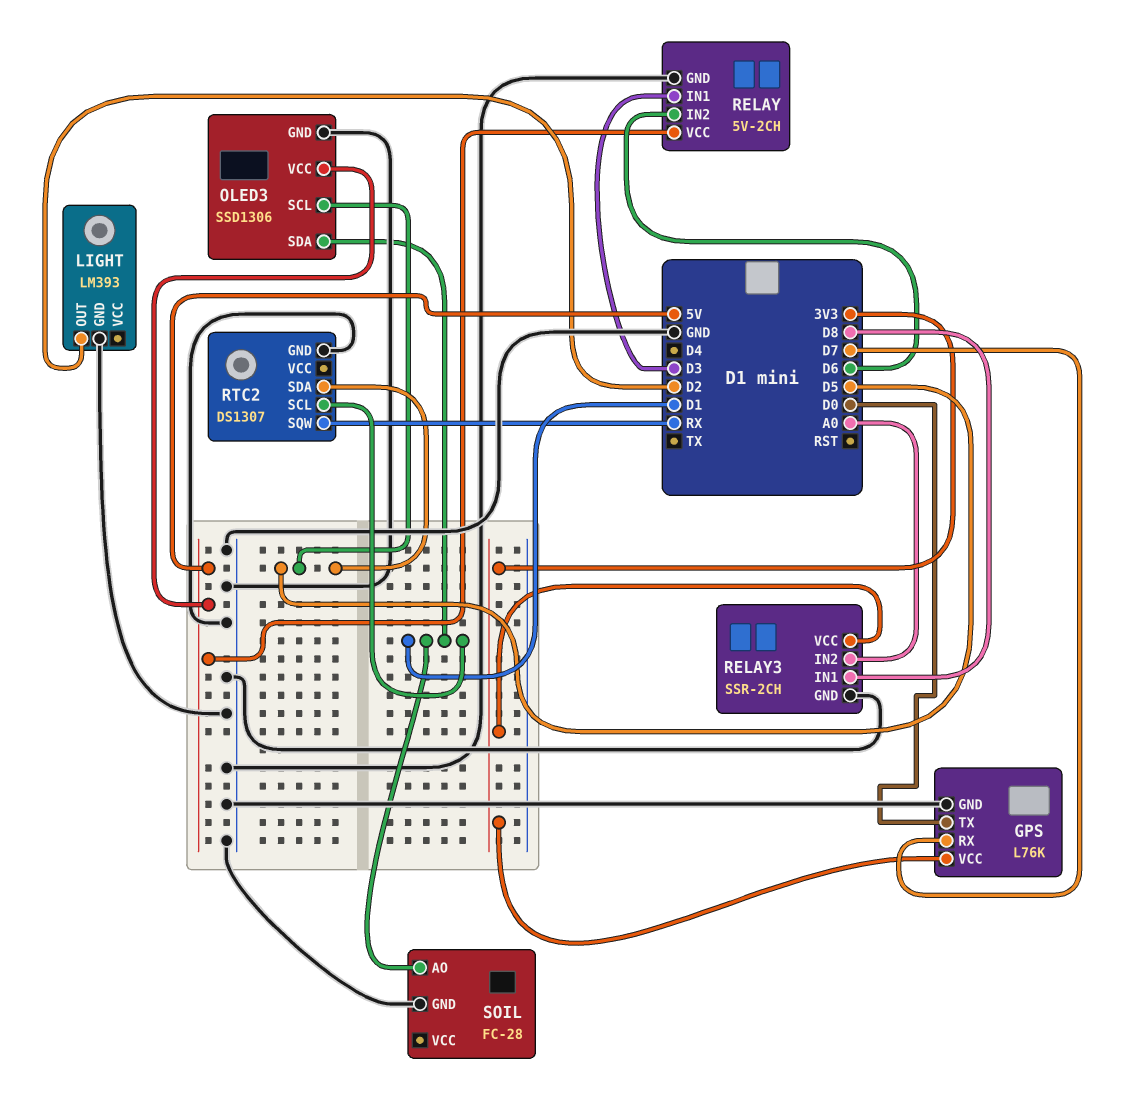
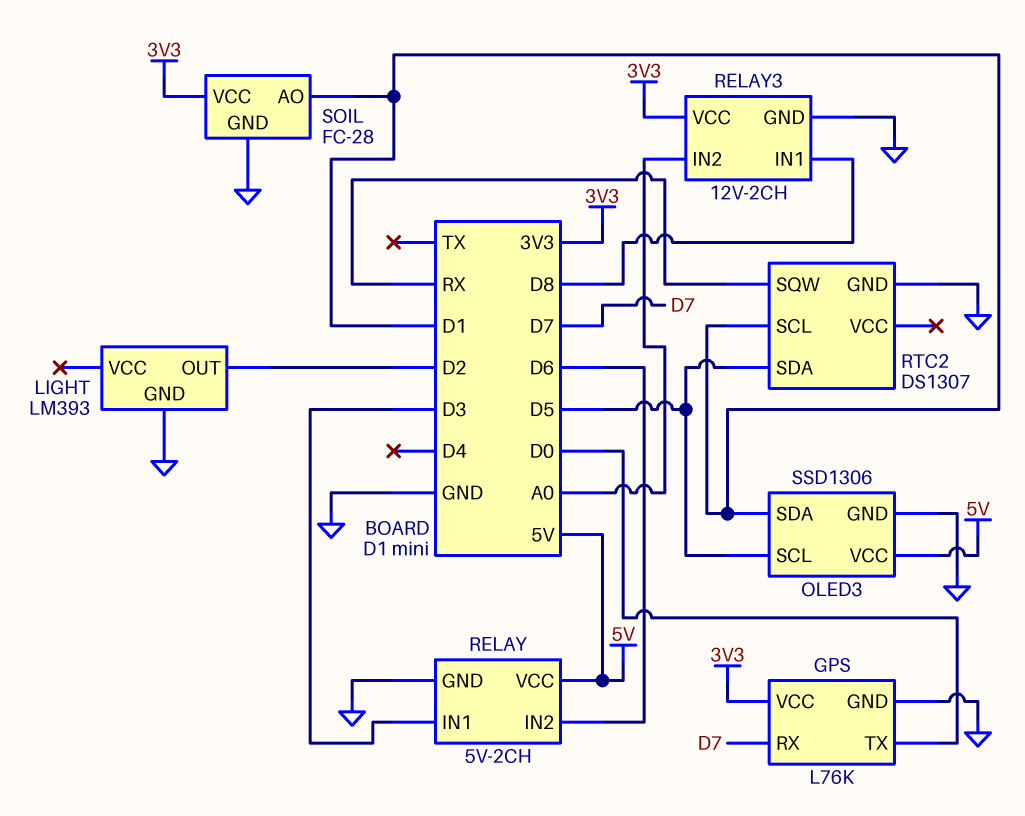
RELAY3: SSR-2CH -> 12V-2CH
SOIL pin VCC: none -> 3V3

